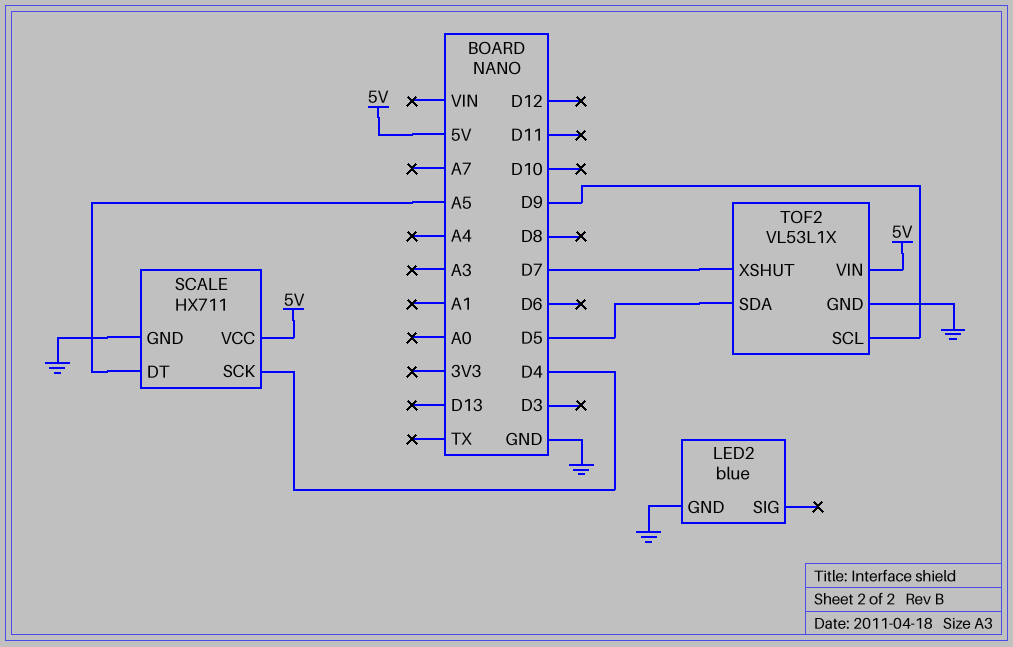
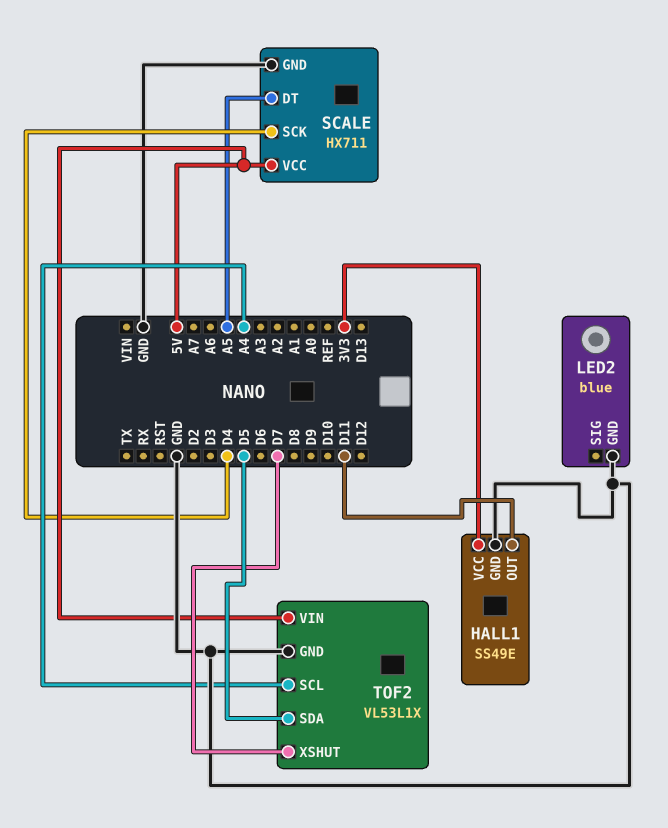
HALL1: none -> SS49E
HALL1 pin GND: none -> GND
HALL1 pin OUT: none -> D11
HALL1 pin VCC: none -> 3V3
TOF2 pin SCL: D9 -> A4

